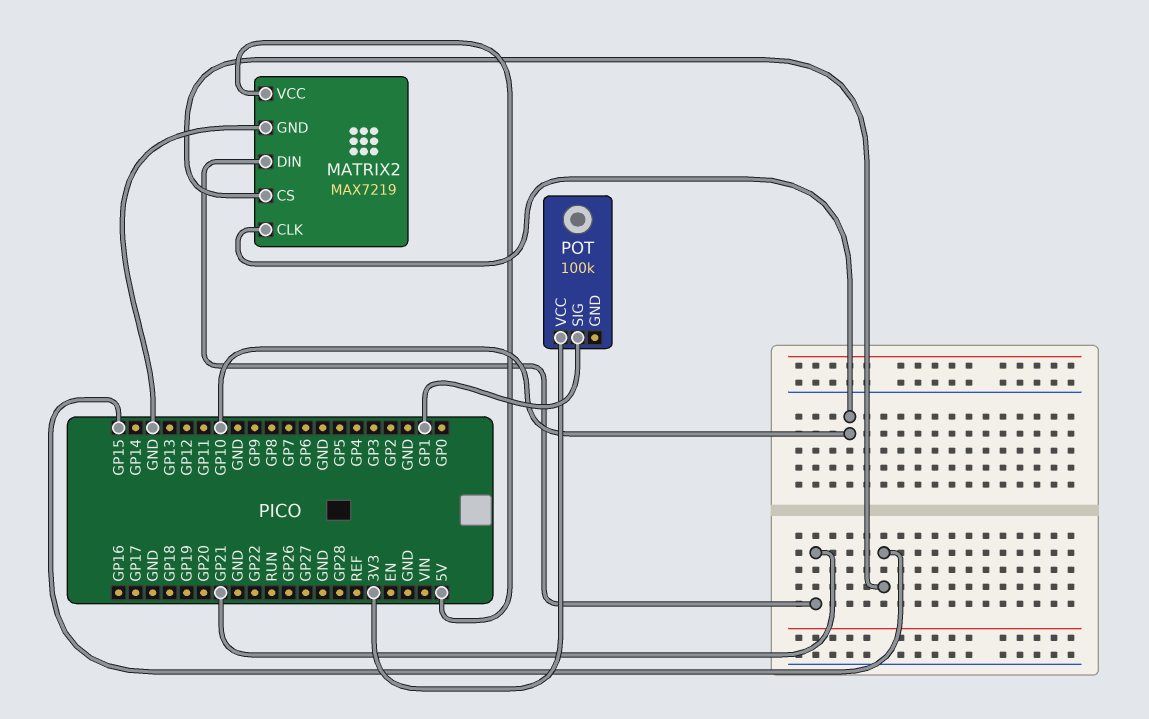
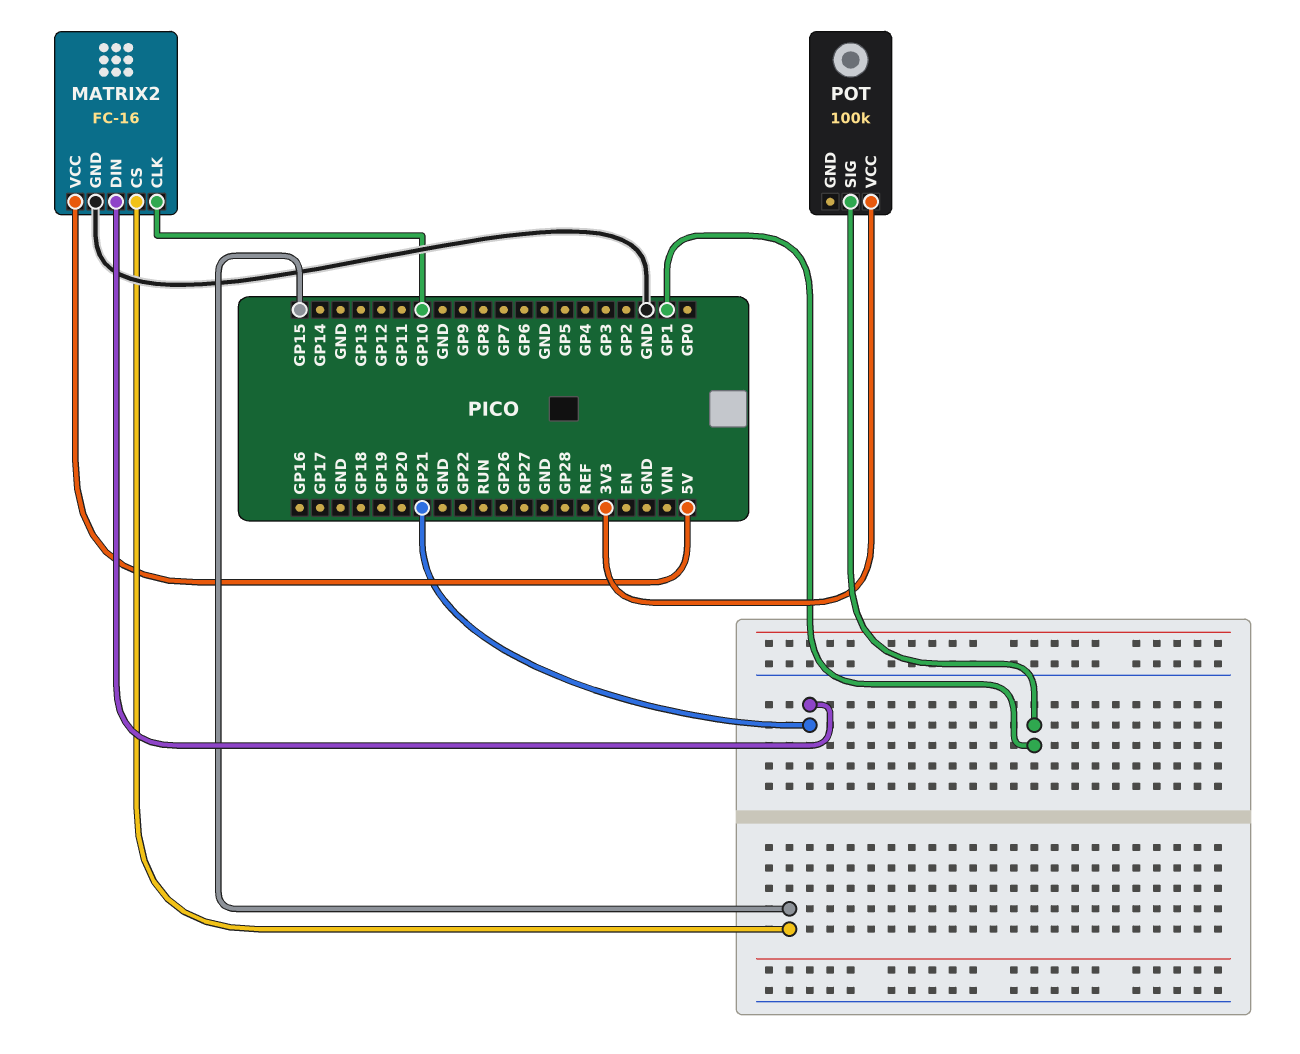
MATRIX2: MAX7219 -> FC-16

